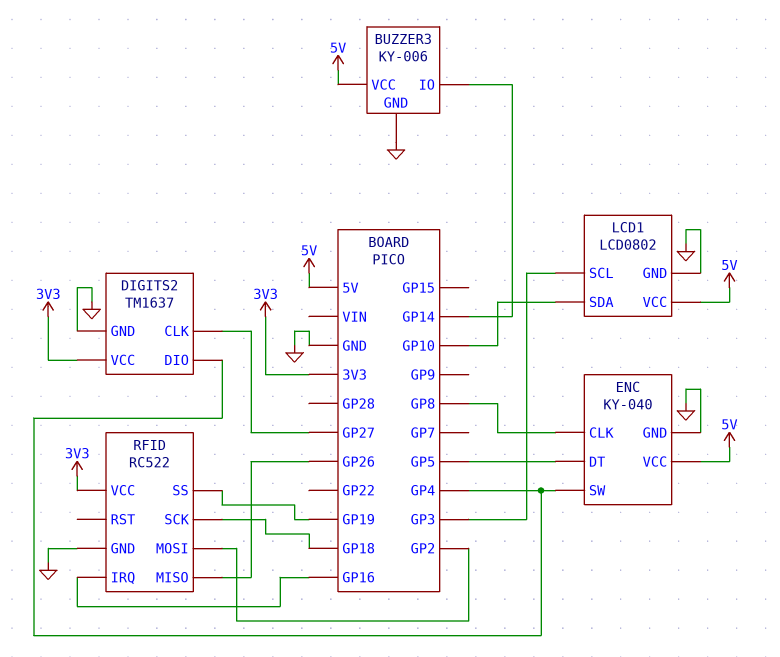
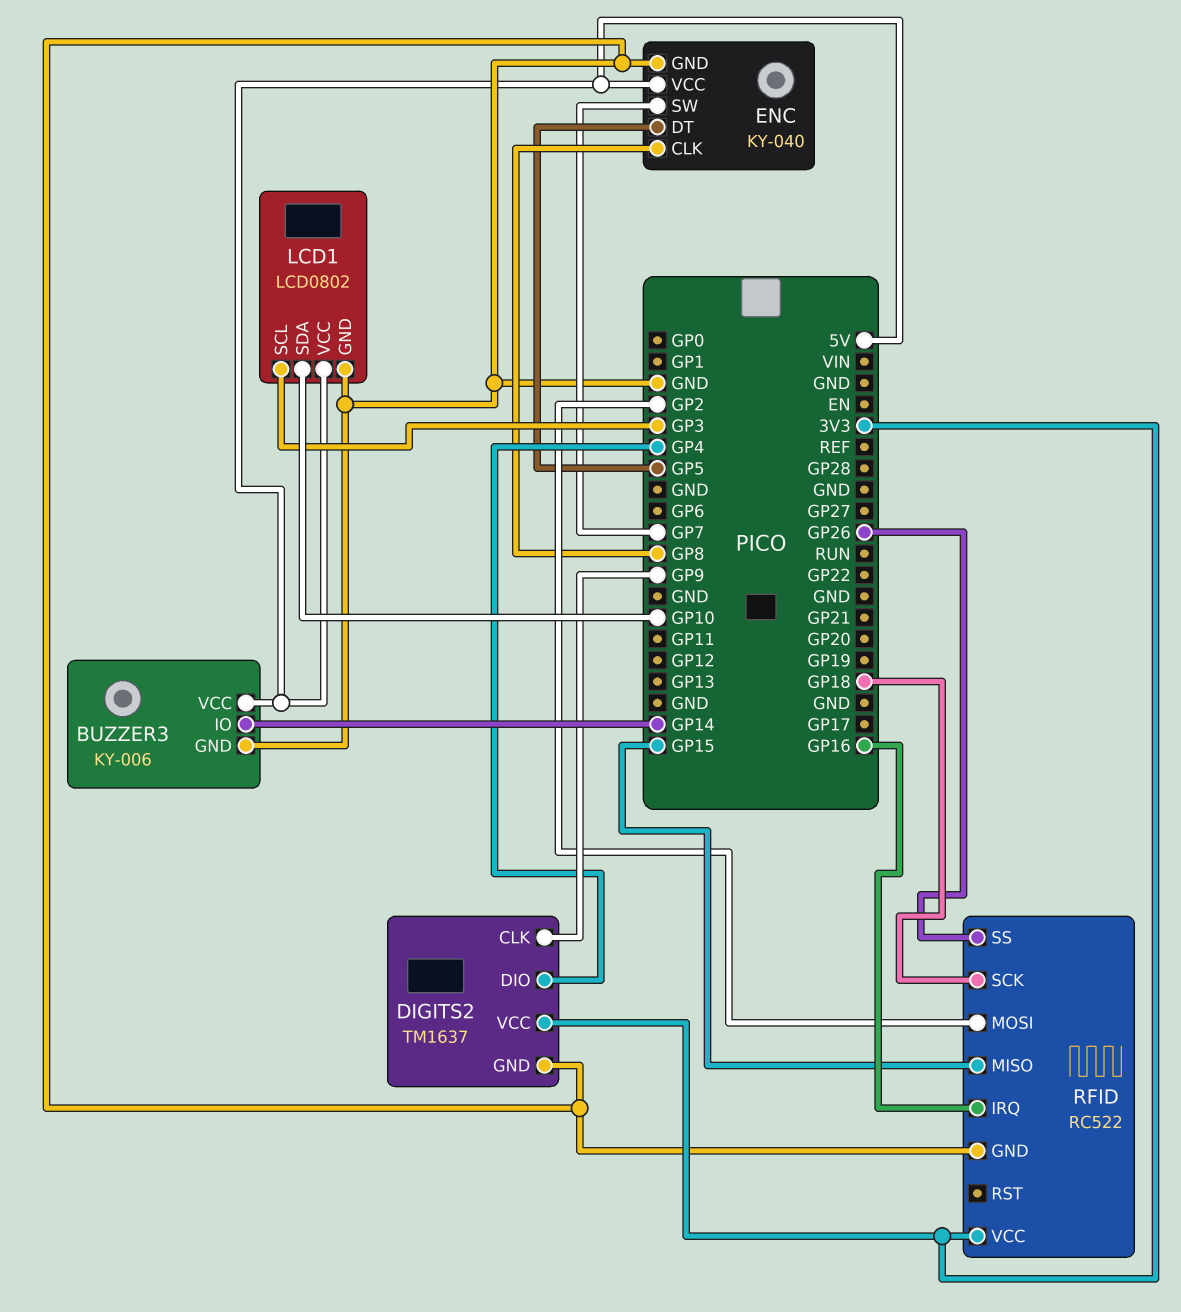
DIGITS2 pin CLK: GP27 -> GP9
ENC pin SW: GP4 -> GP7
RFID pin MISO: GP26 -> GP15
RFID pin SS: GP19 -> GP26

